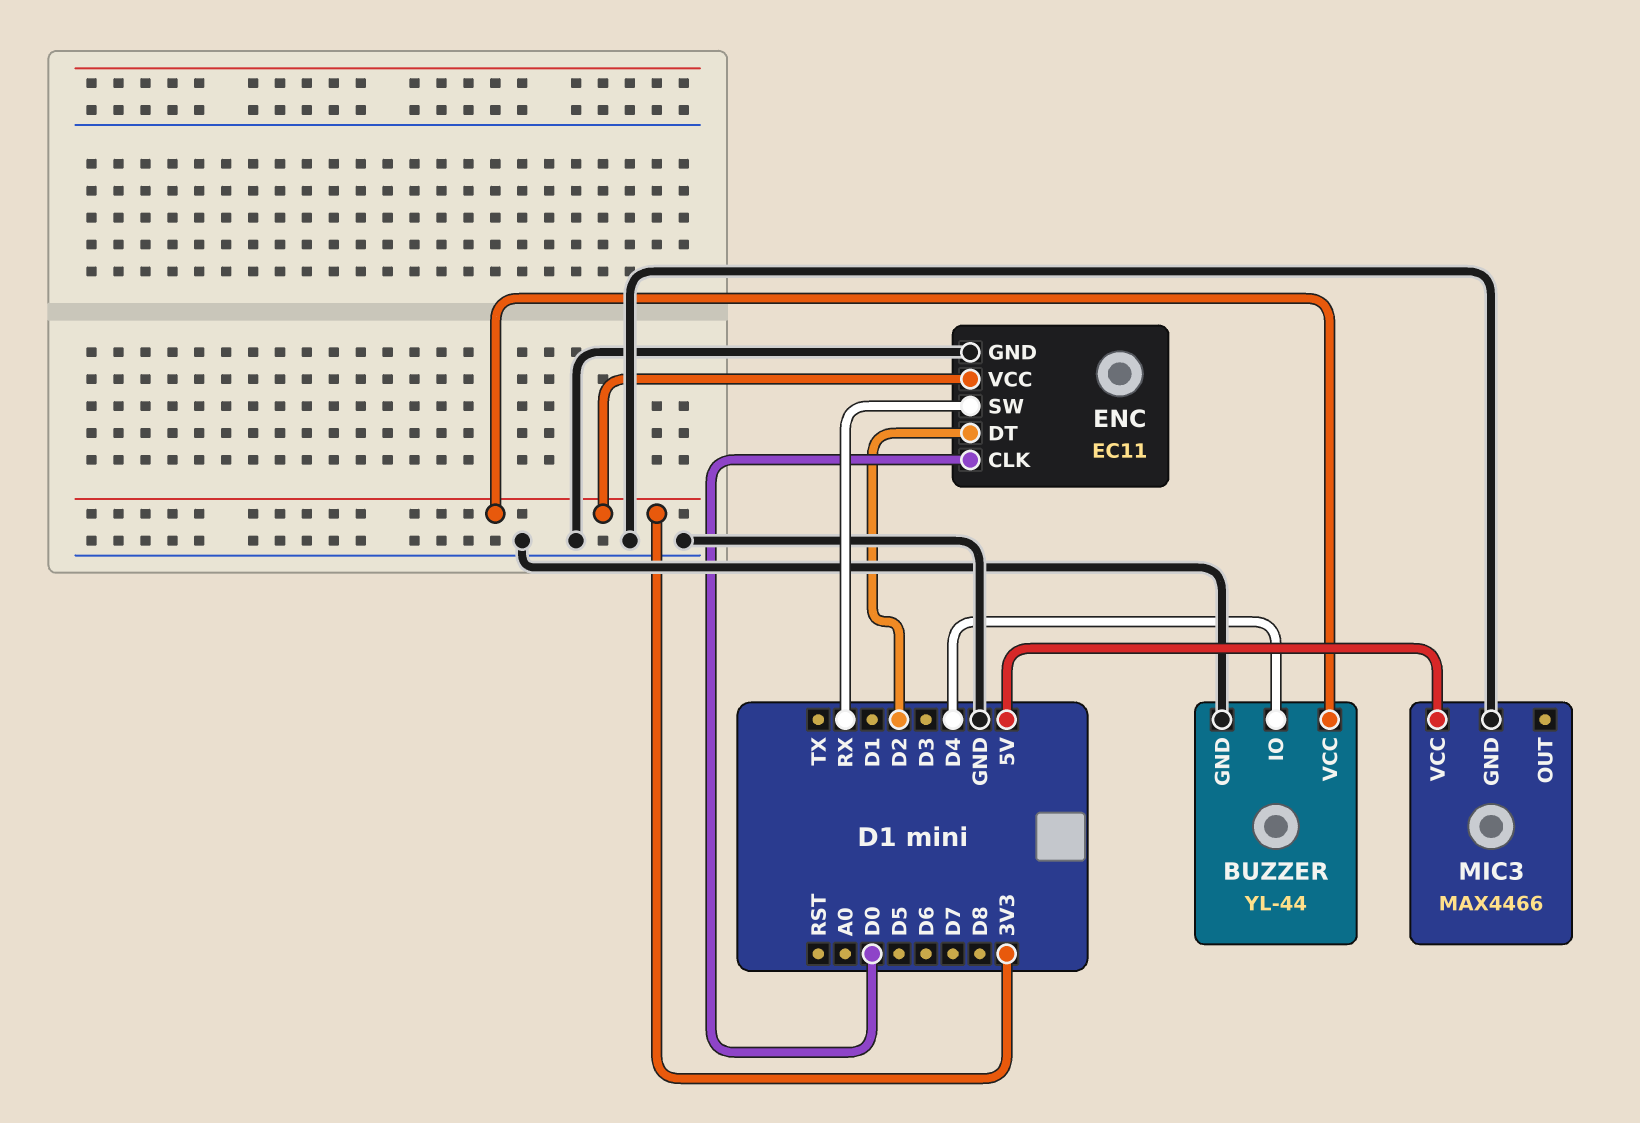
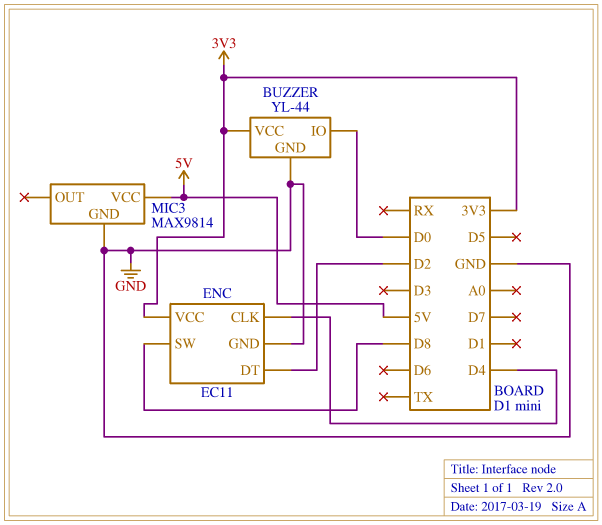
BUZZER pin IO: D4 -> D0
ENC pin CLK: D0 -> D4
ENC pin SW: RX -> D8
MIC3: MAX4466 -> MAX9814

